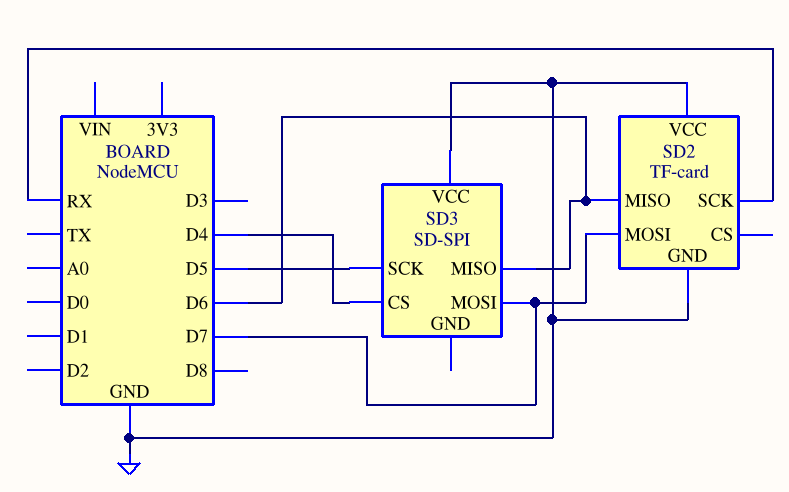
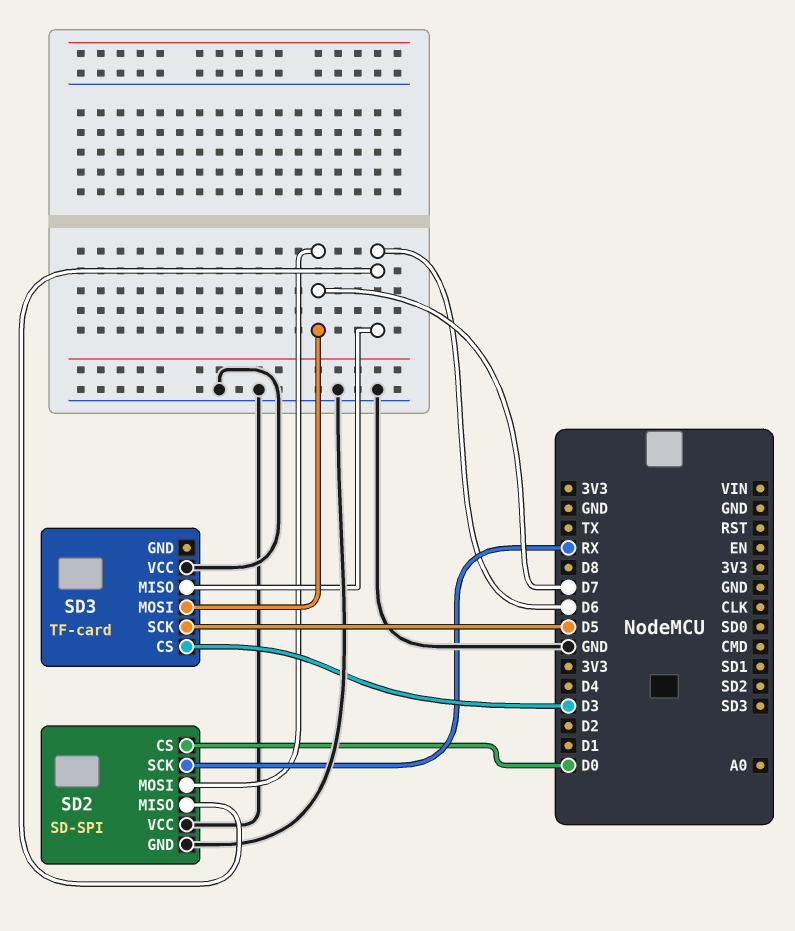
SD2: TF-card -> SD-SPI
SD2 pin CS: none -> D0
SD3: SD-SPI -> TF-card
SD3 pin CS: D4 -> D3

